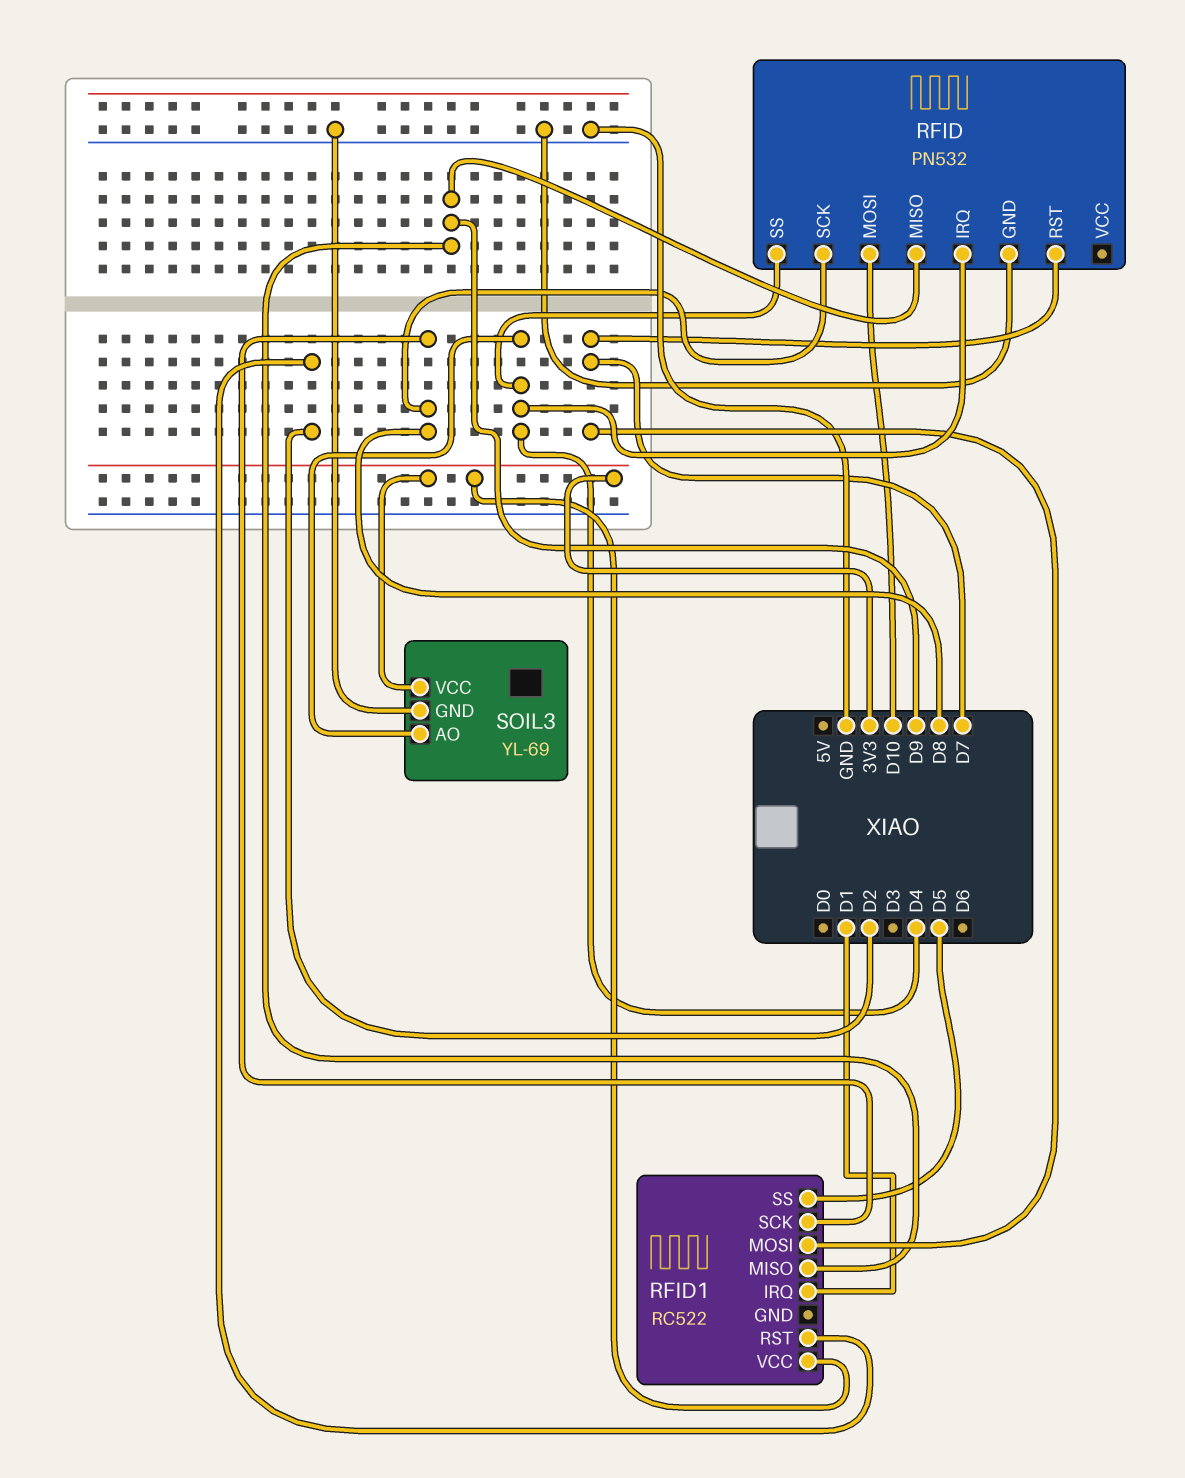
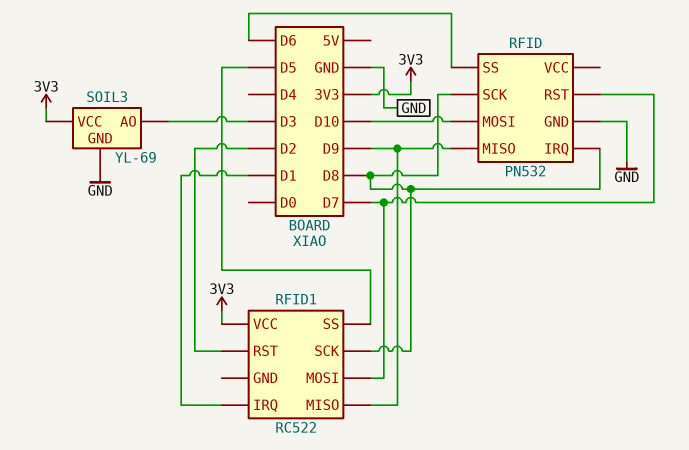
RFID pin IRQ: D4 -> D8
RFID pin SS: D4 -> D6
SOIL3 pin AO: D4 -> D3

